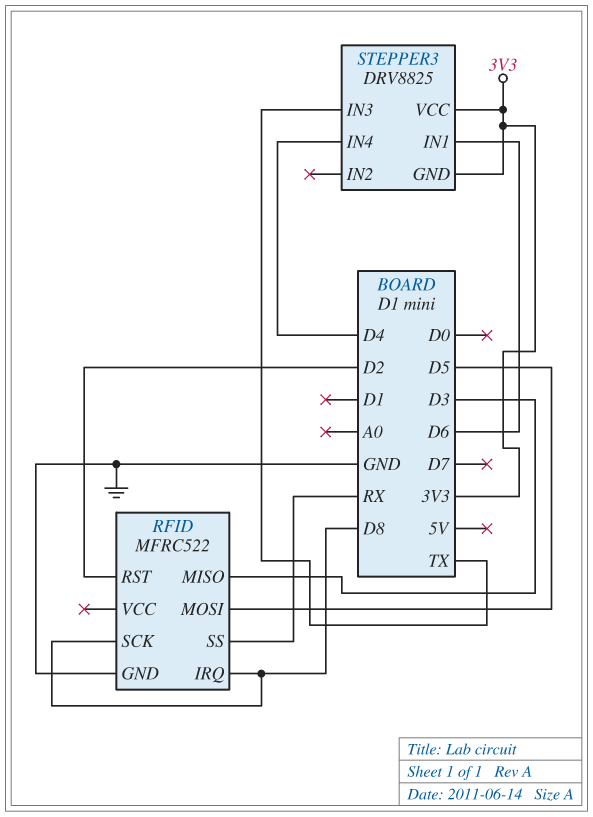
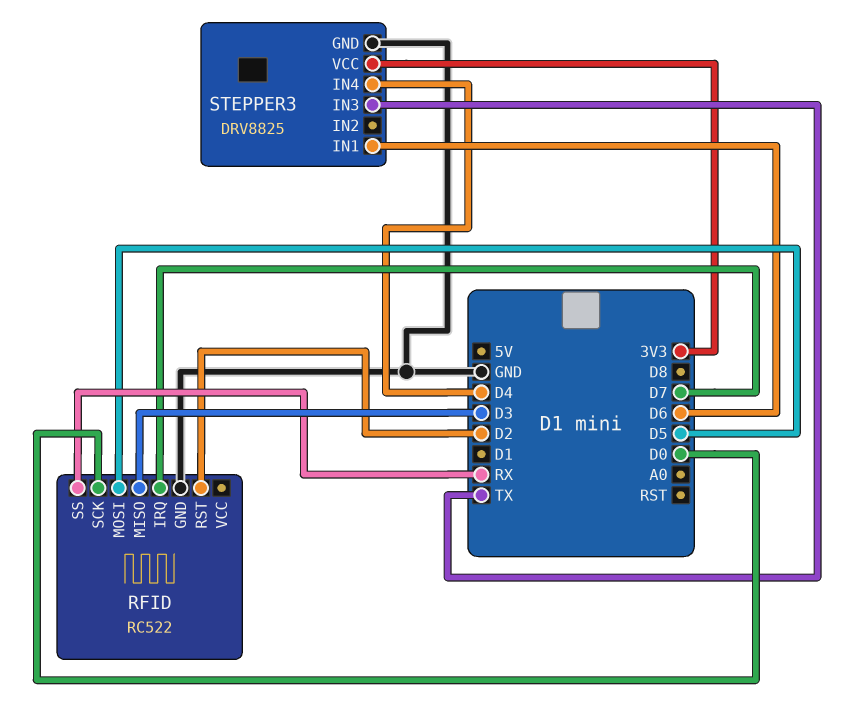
RFID: MFRC522 -> RC522
RFID pin IRQ: D8 -> D7
RFID pin SCK: D8 -> D0
STEPPER3 pin GND: 3V3 -> GND

